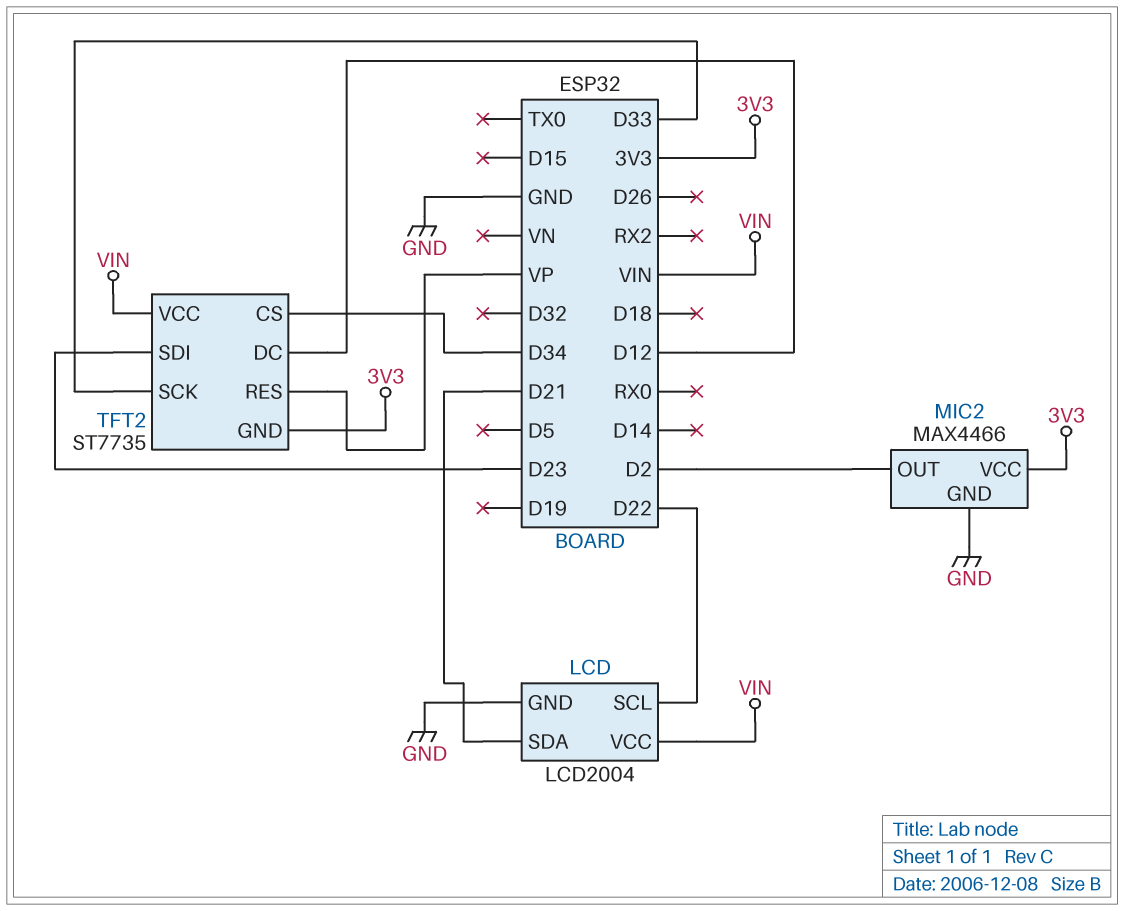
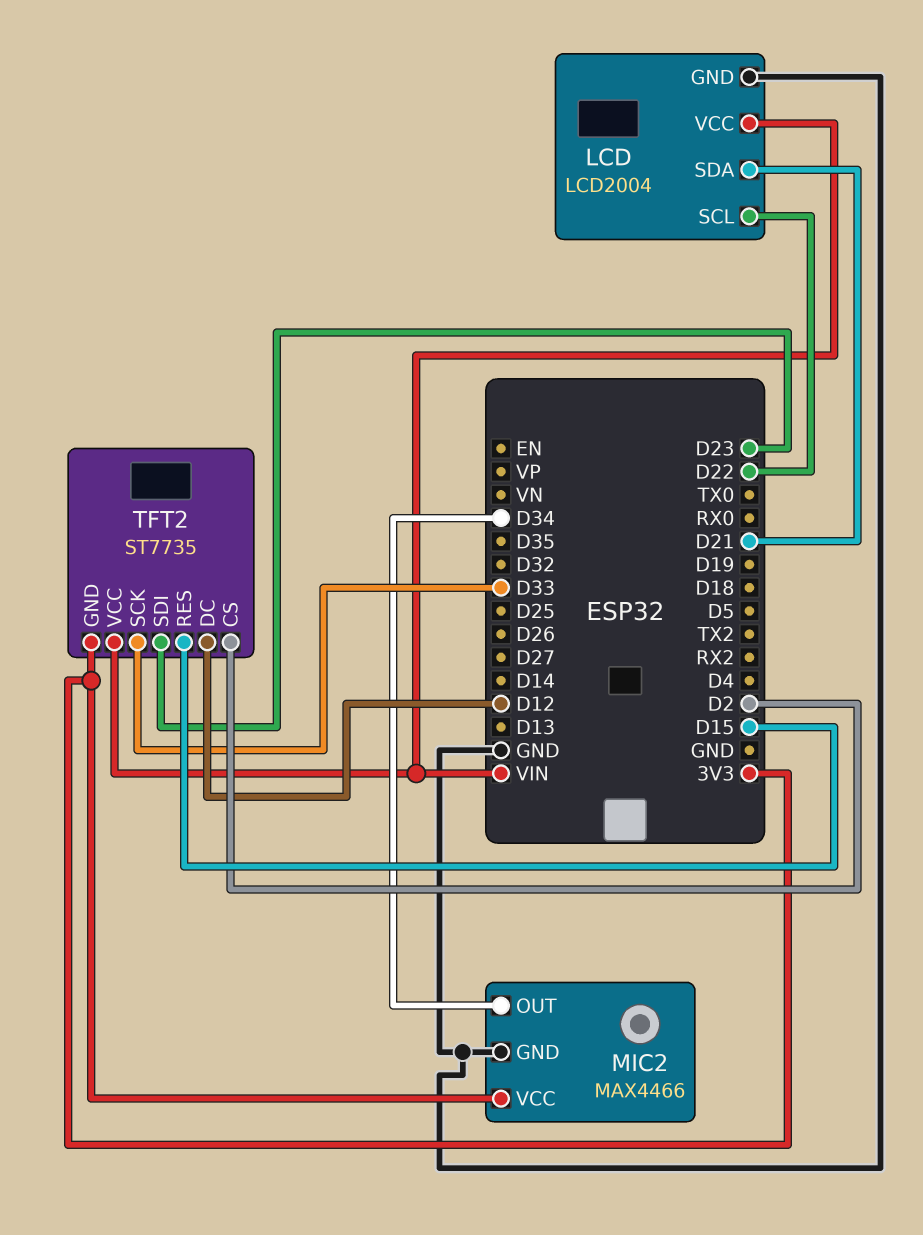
MIC2 pin OUT: D2 -> D34
TFT2 pin CS: D34 -> D2
TFT2 pin RES: VP -> D15

